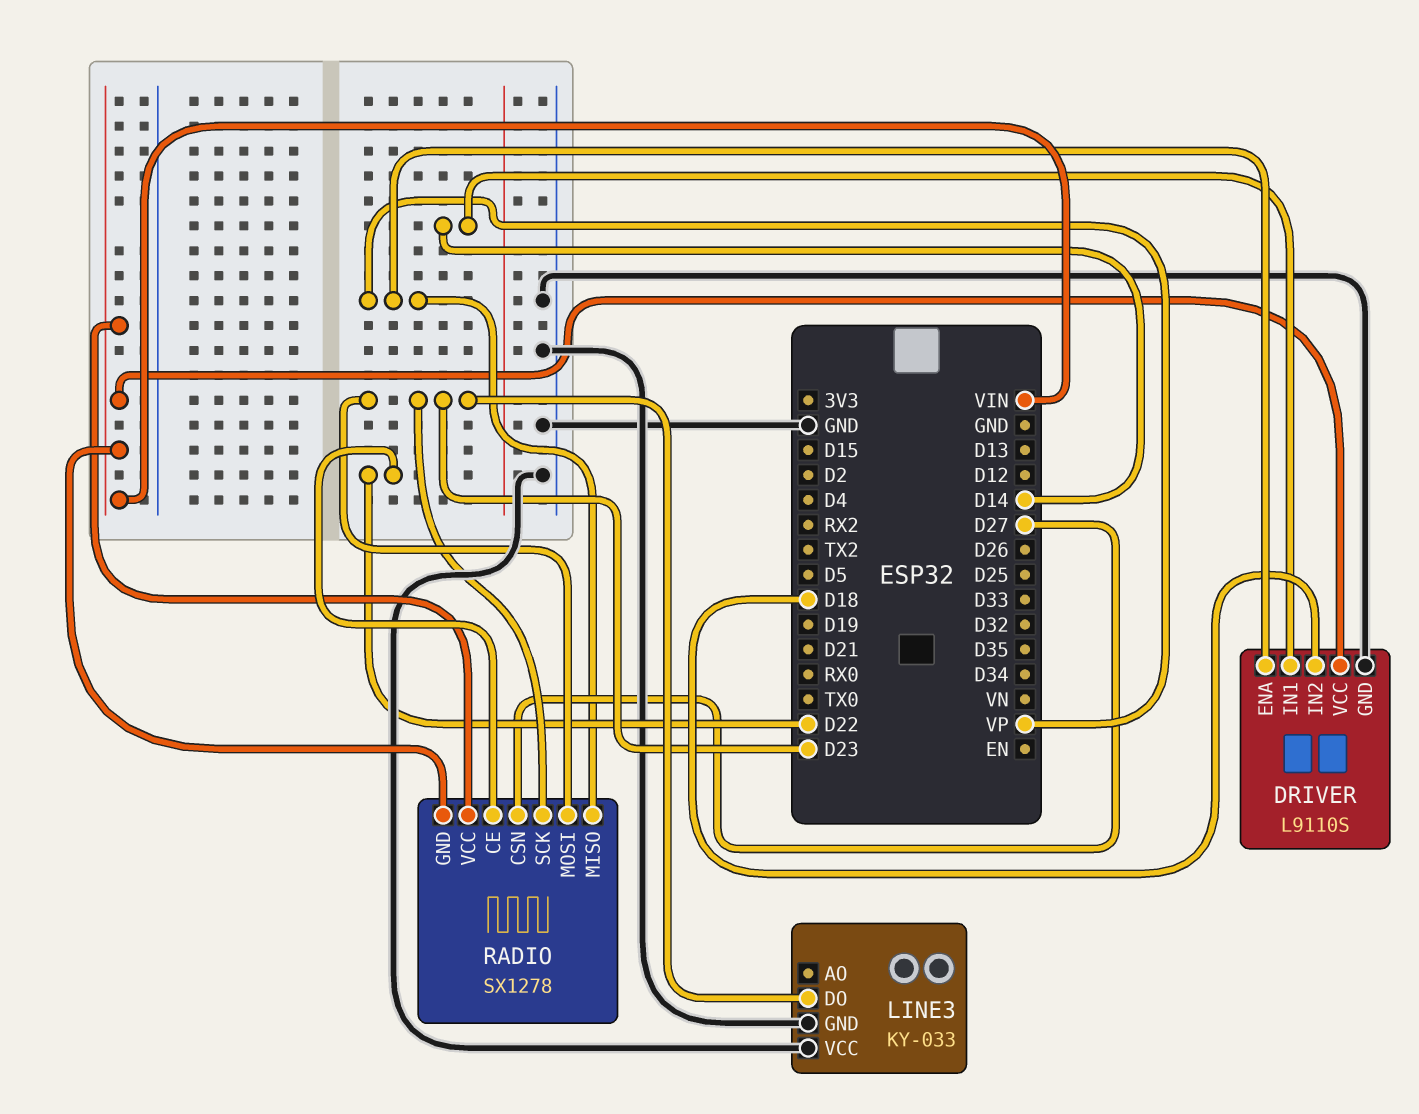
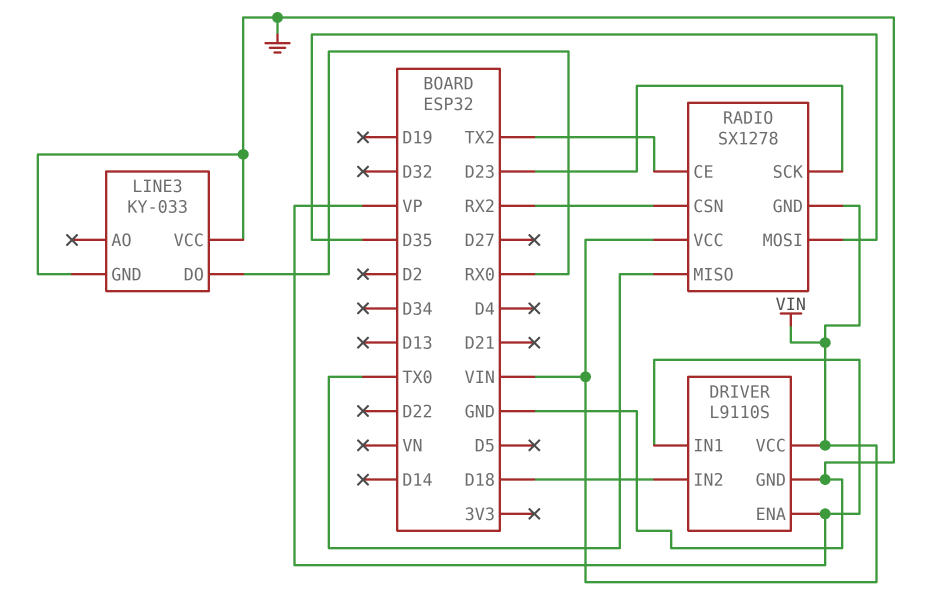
DRIVER pin IN1: D14 -> VP
LINE3 pin DO: D23 -> RX0
RADIO pin CE: D22 -> TX2
RADIO pin CSN: D27 -> RX2
RADIO pin MISO: VP -> TX0
RADIO pin MOSI: D23 -> D35

